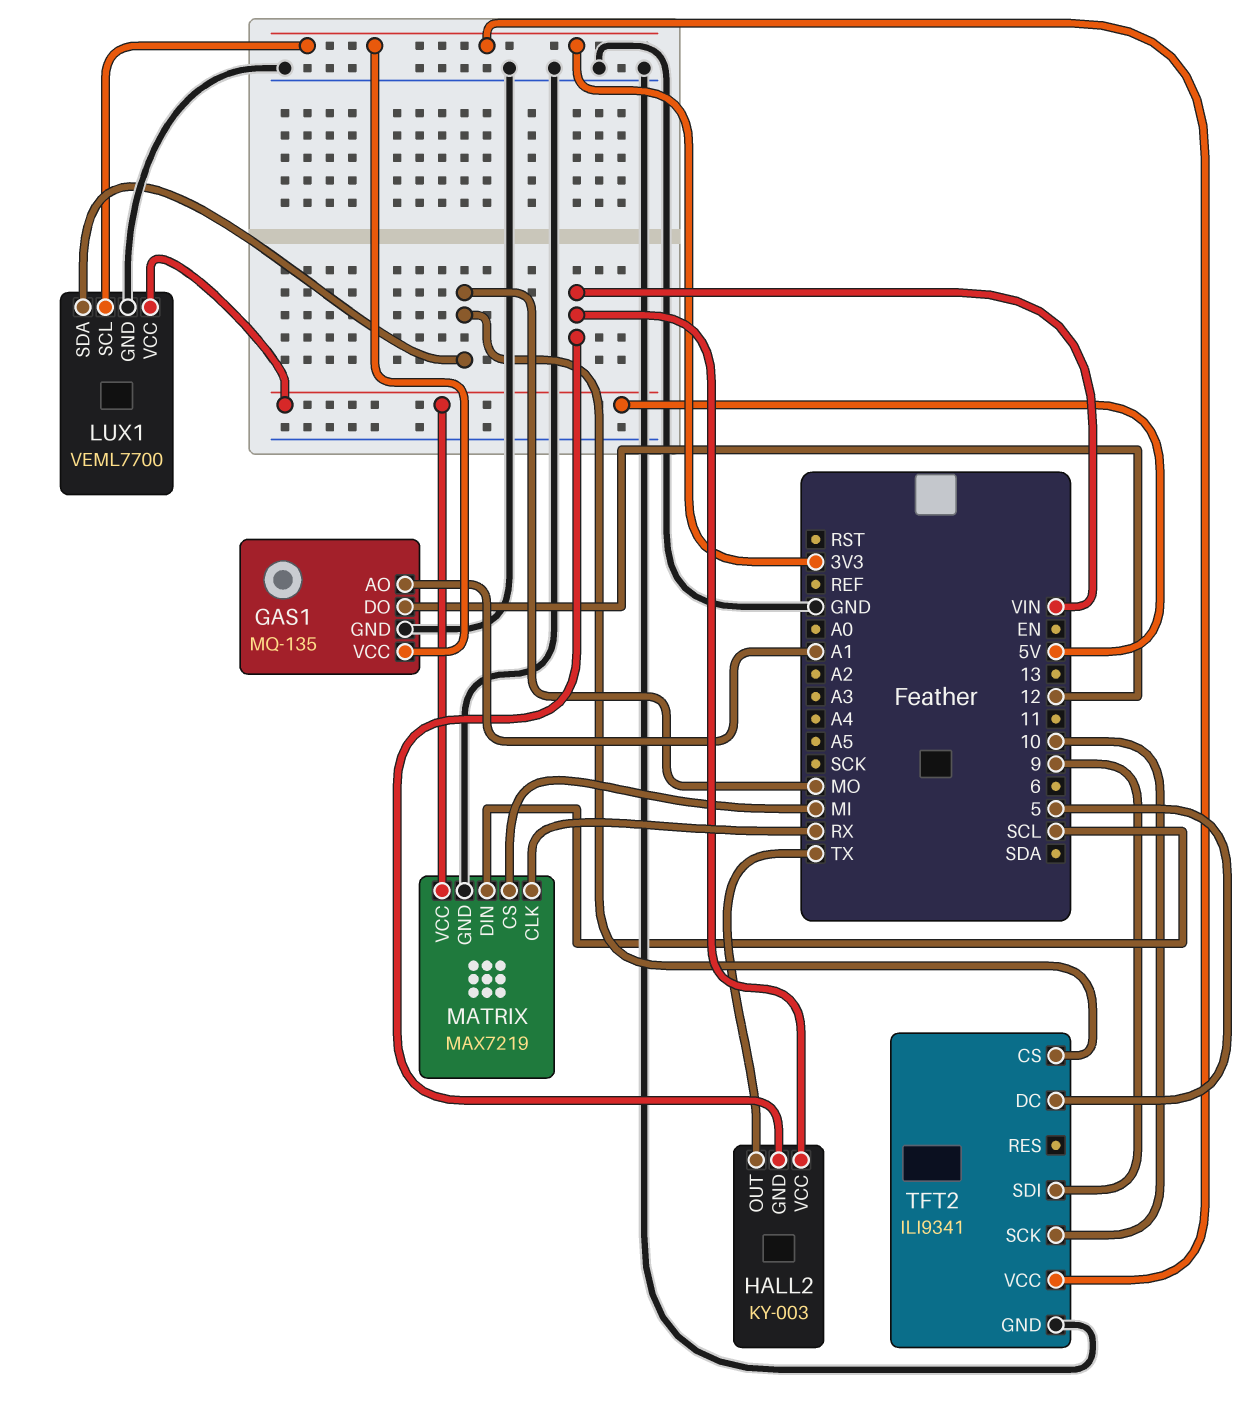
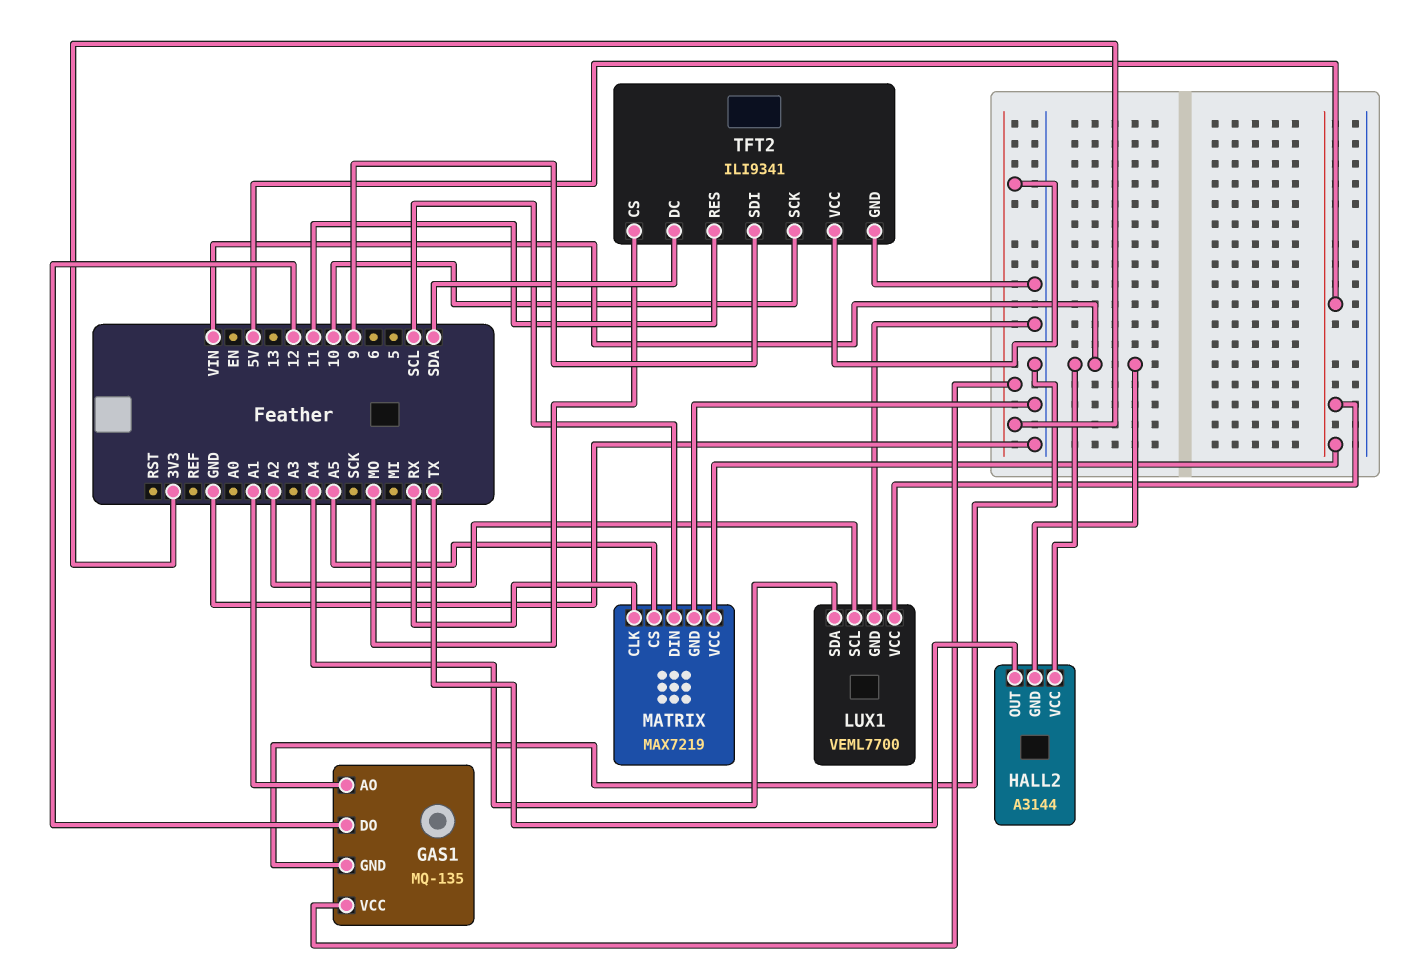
HALL2: KY-003 -> A3144
LUX1 pin SCL: 3V3 -> A2
LUX1 pin SDA: MO -> A4
MATRIX pin CS: MI -> A5
TFT2 pin DC: 5 -> SDA
TFT2 pin RES: none -> 11

